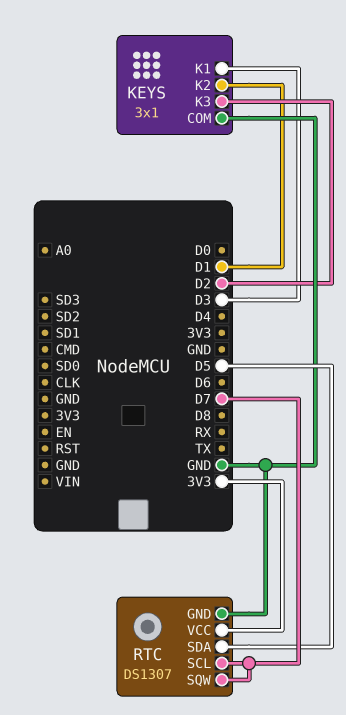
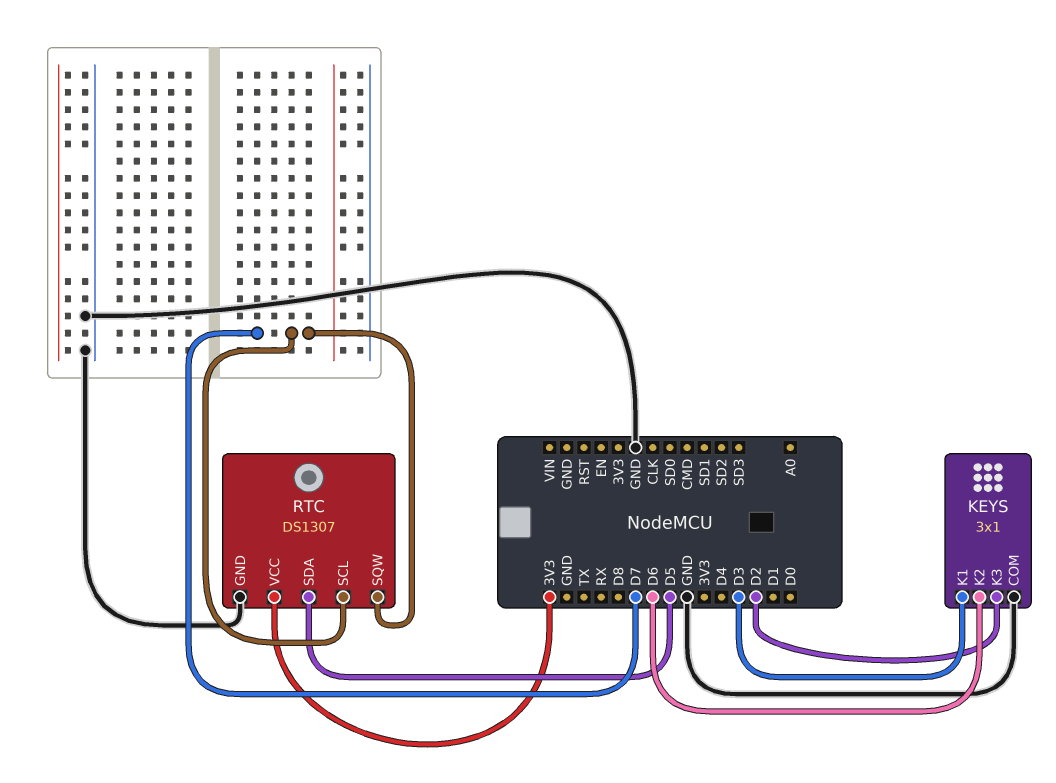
KEYS pin K2: D1 -> D6

